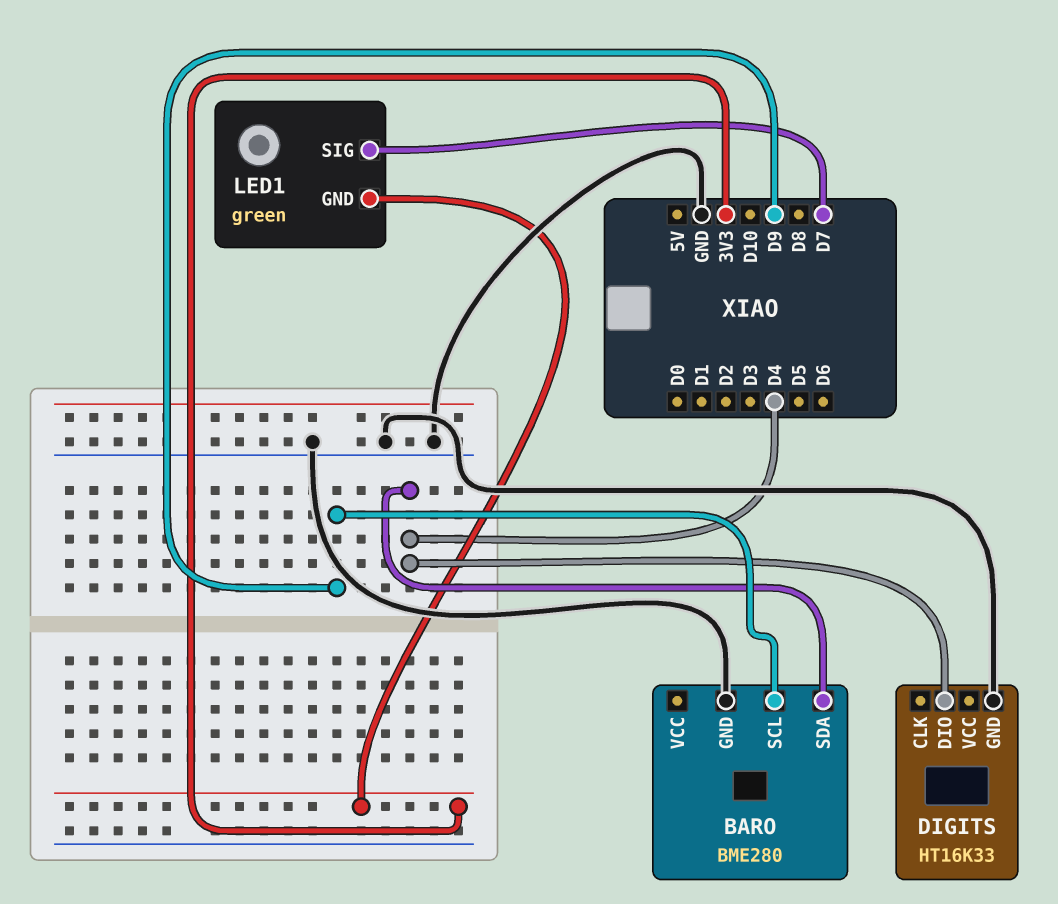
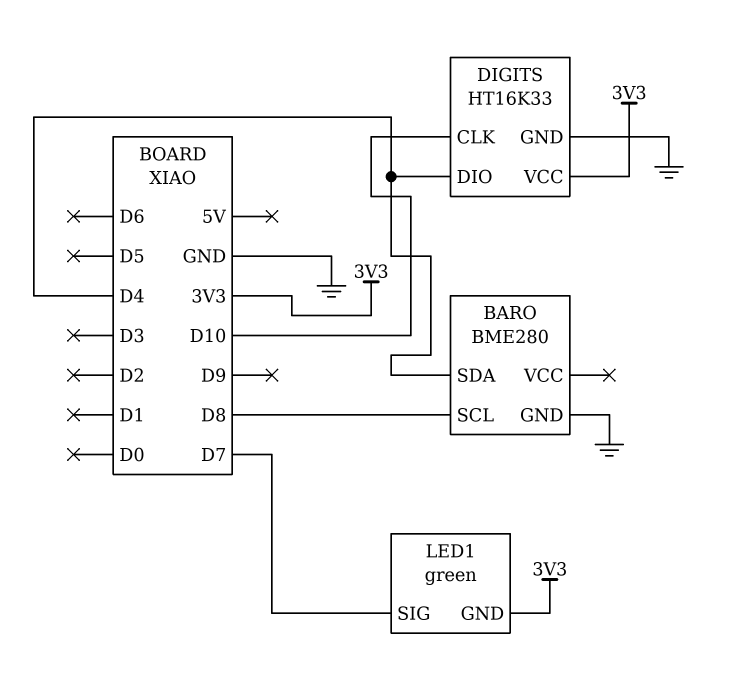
BARO pin SCL: D9 -> D8
DIGITS pin CLK: none -> D10
DIGITS pin VCC: none -> 3V3

